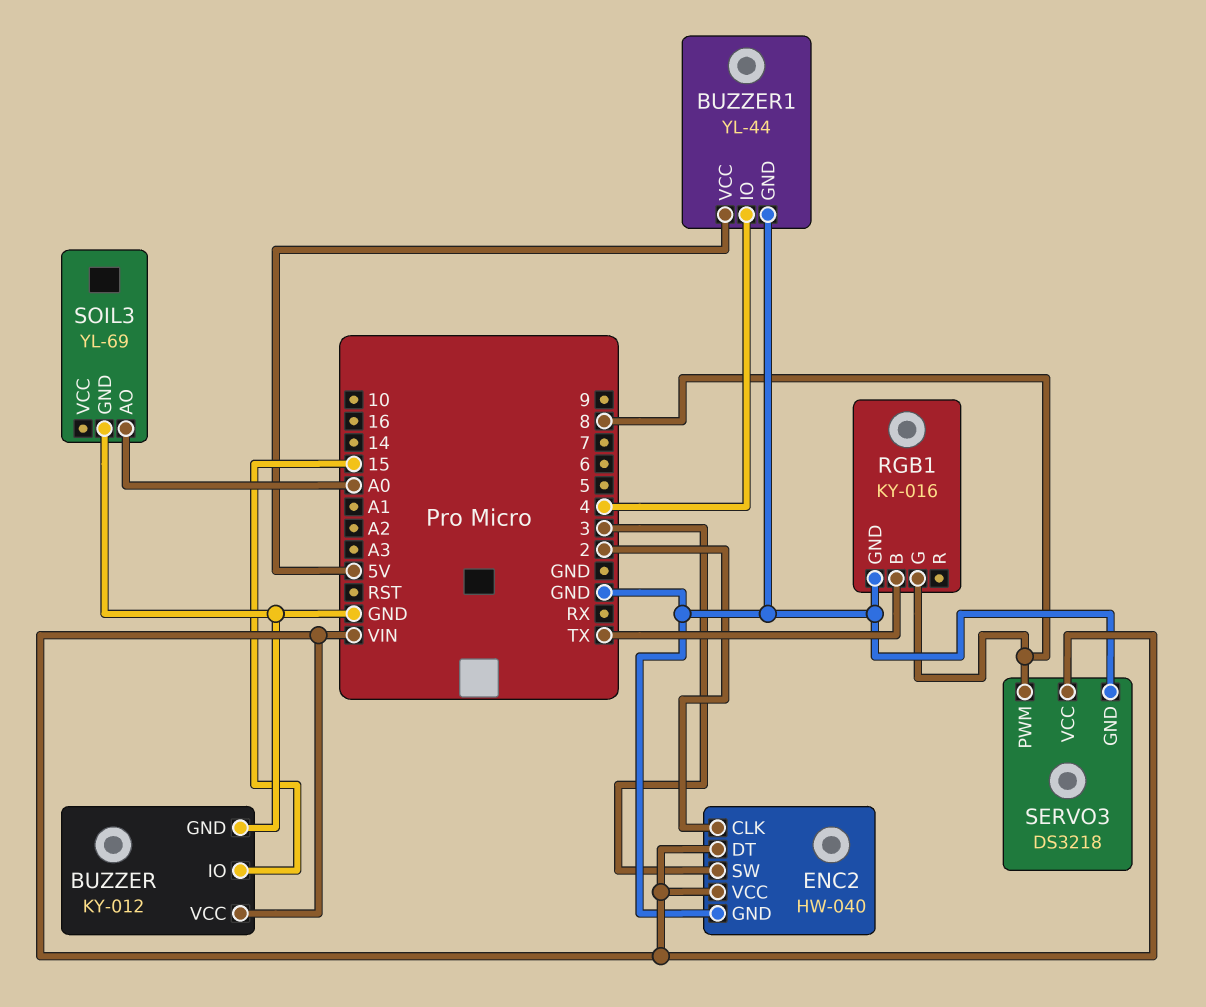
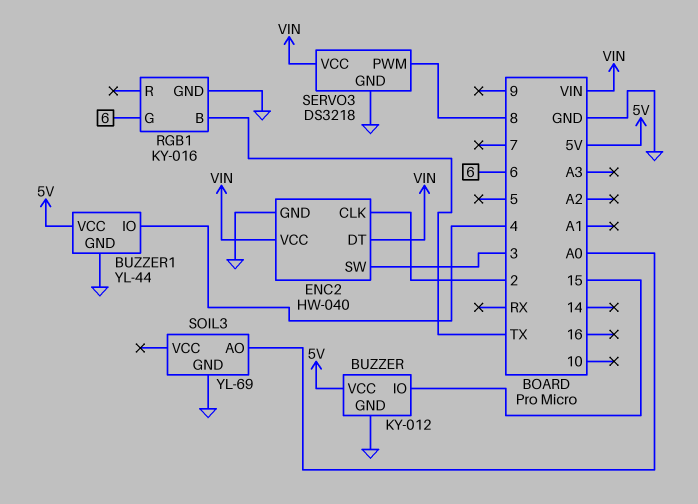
BUZZER pin VCC: VIN -> 5V
RGB1 pin G: 8 -> 6

